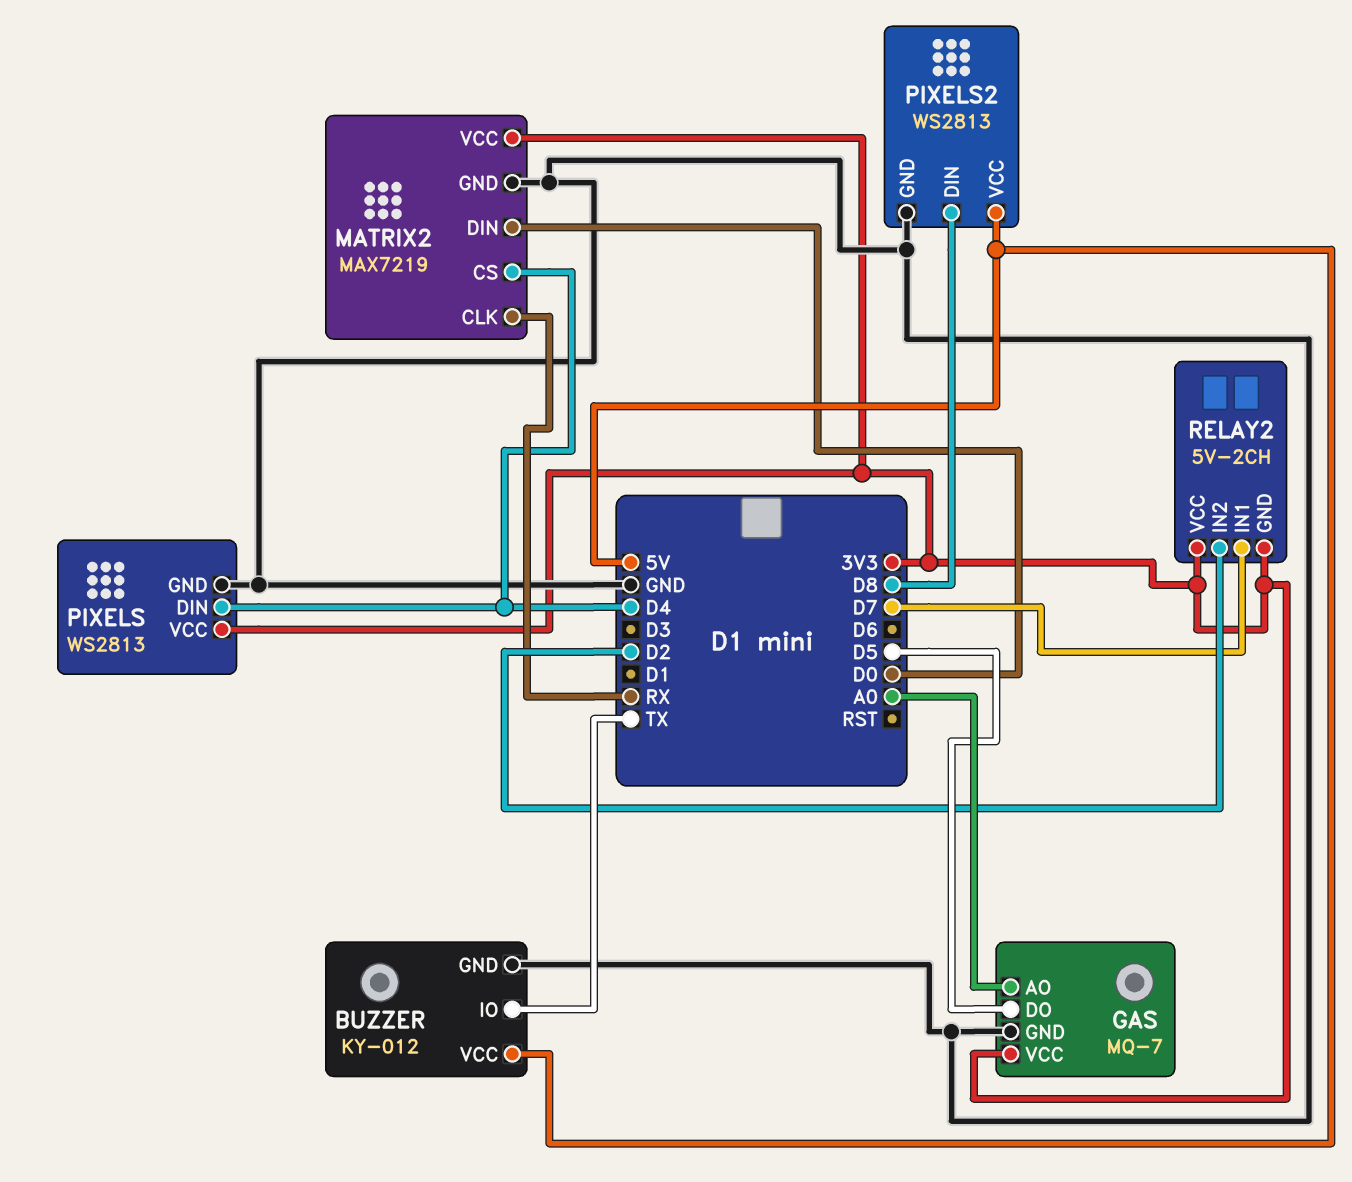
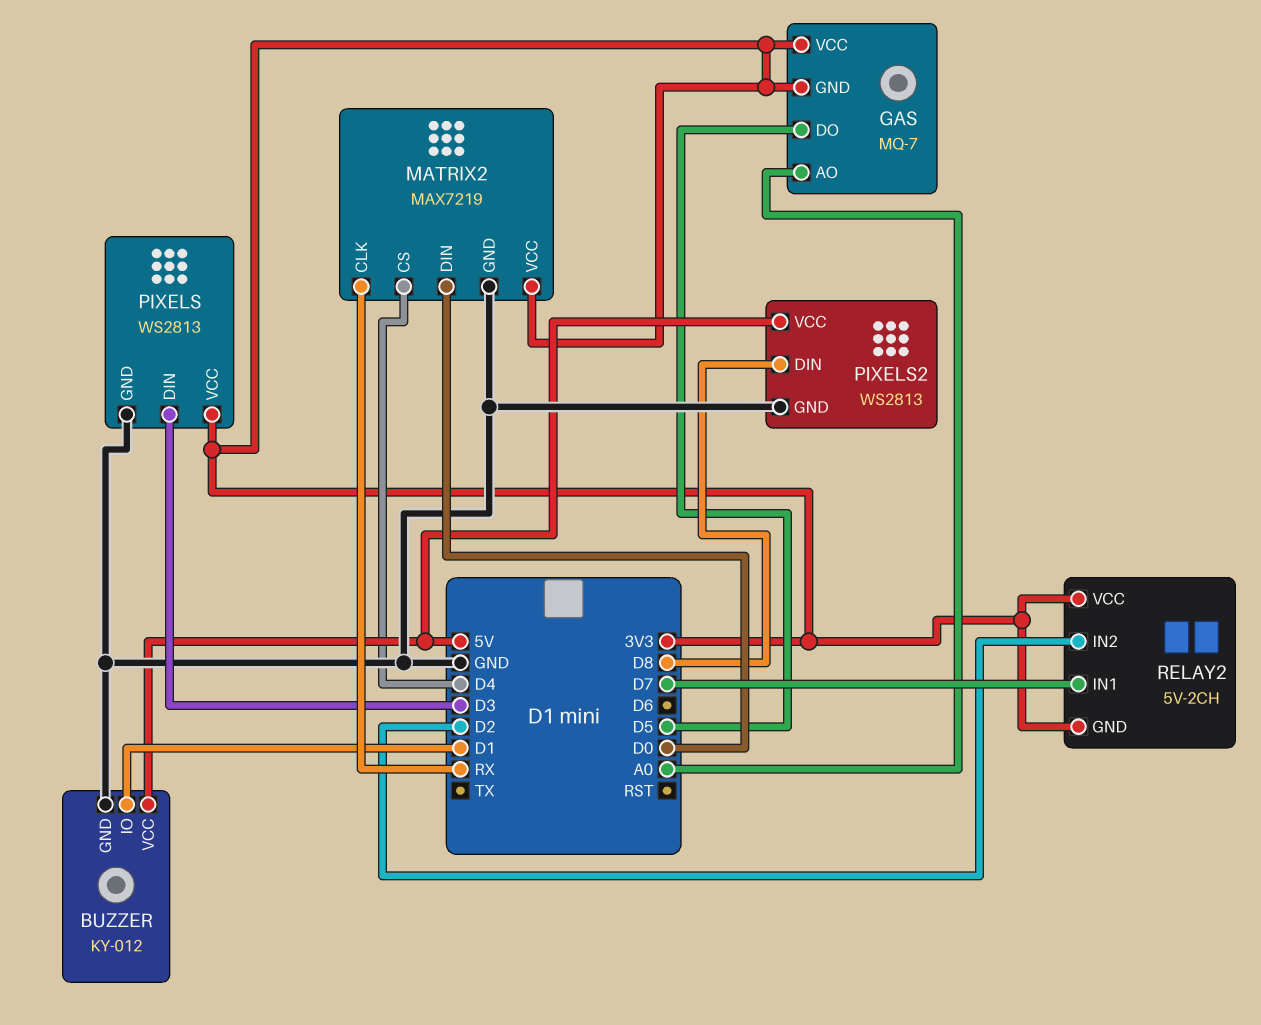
BUZZER pin IO: TX -> D1
GAS pin GND: GND -> 3V3
PIXELS pin DIN: D4 -> D3

